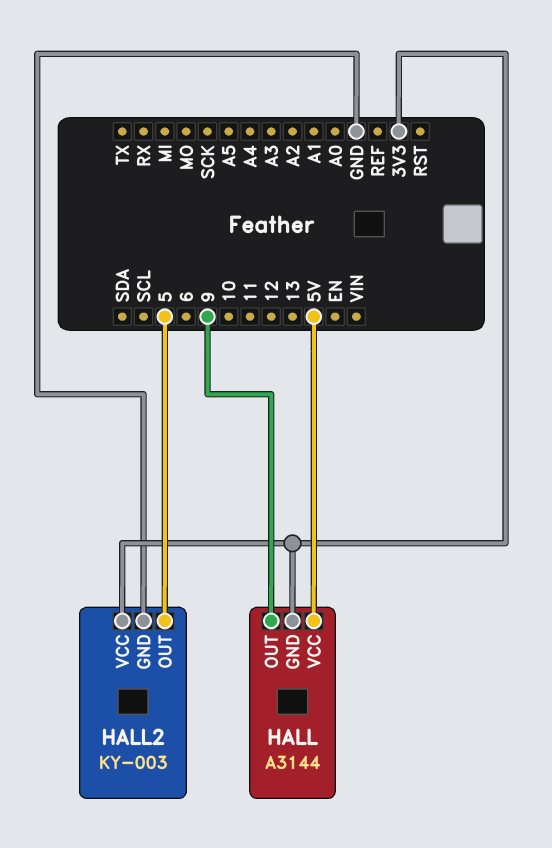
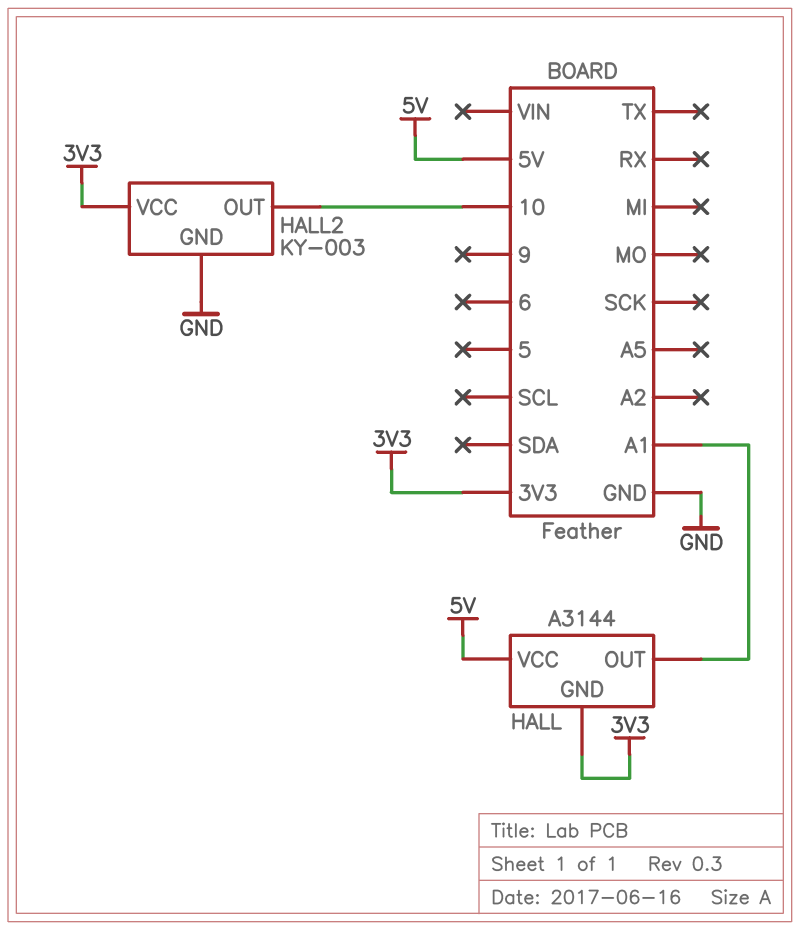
HALL pin OUT: 9 -> A1
HALL2 pin OUT: 5 -> 10

